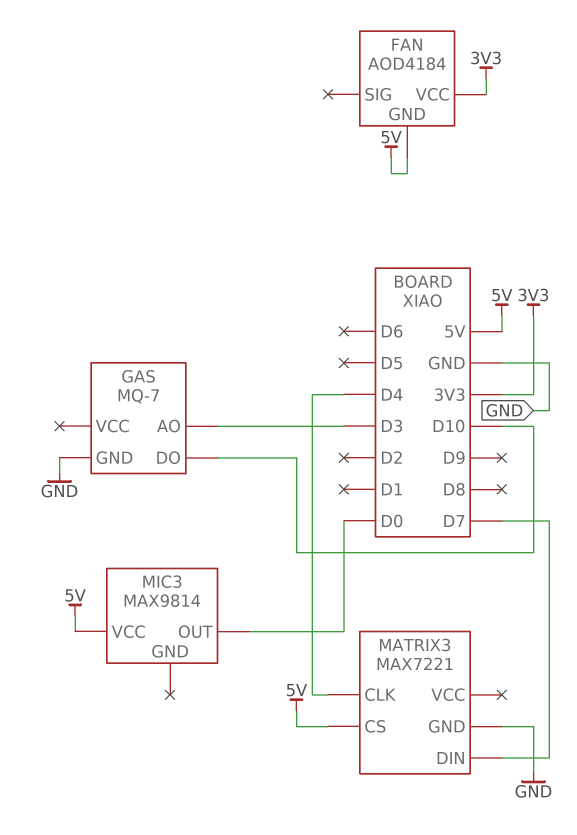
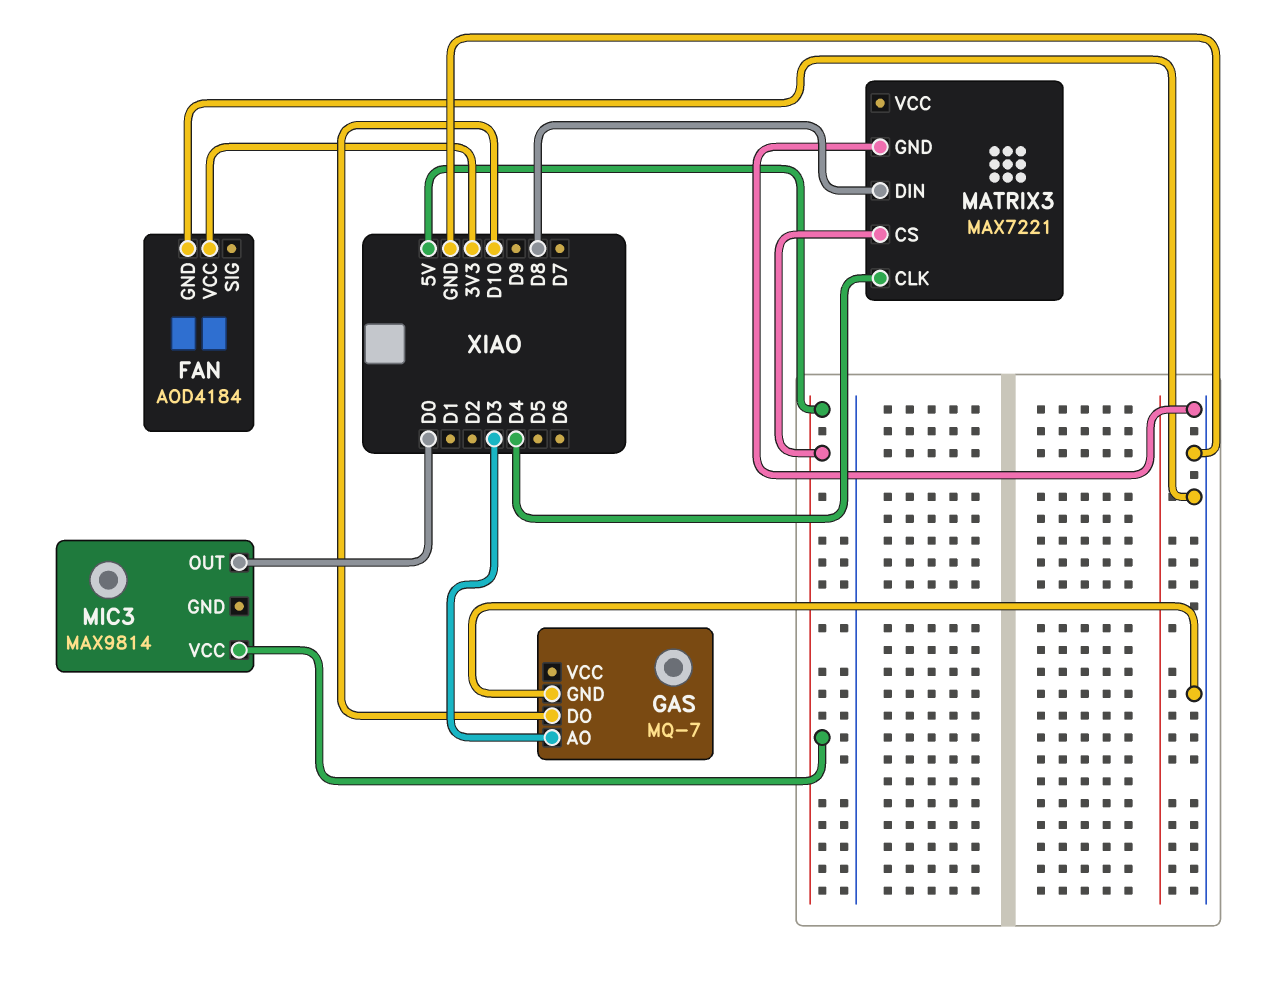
FAN pin GND: 5V -> GND
MATRIX3 pin DIN: D7 -> D8

